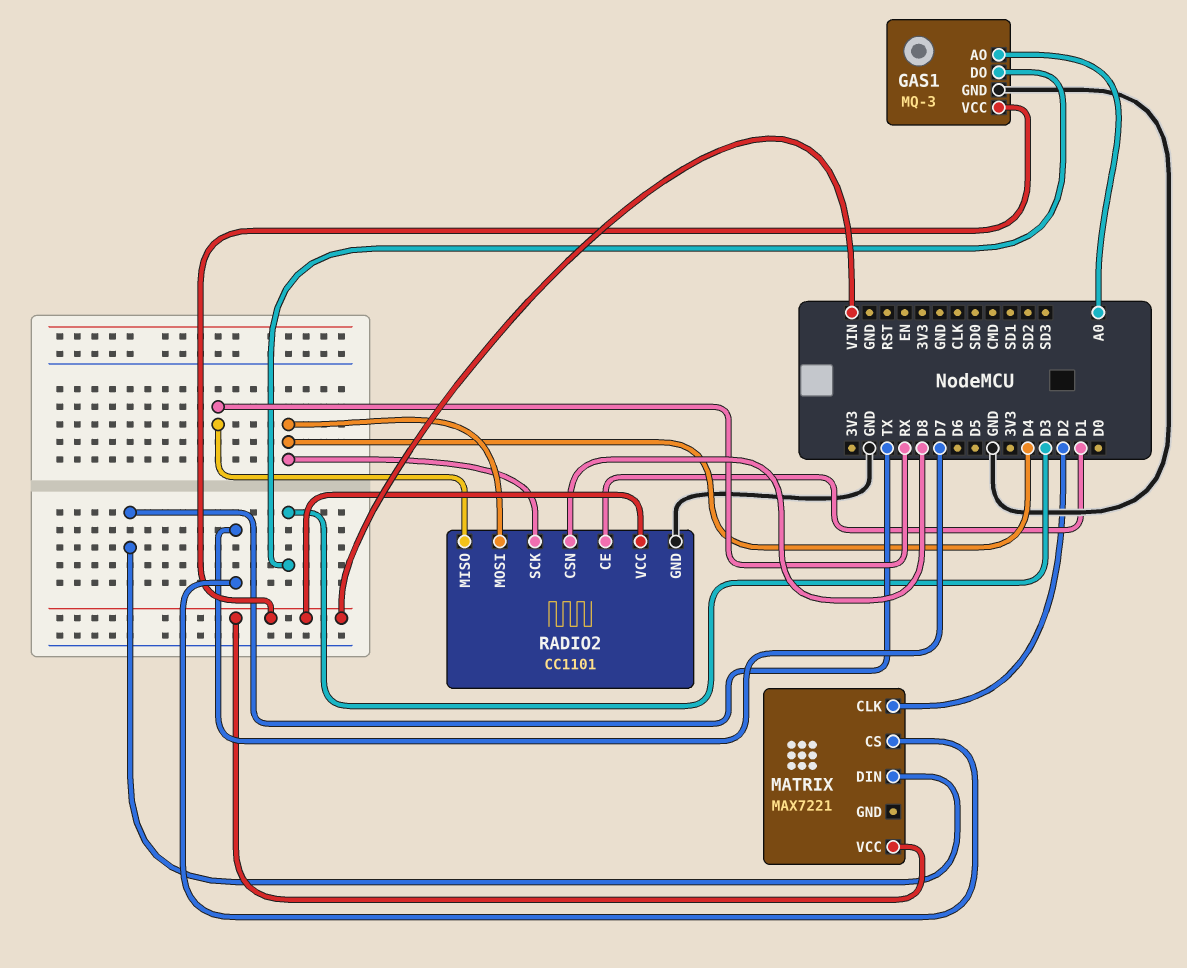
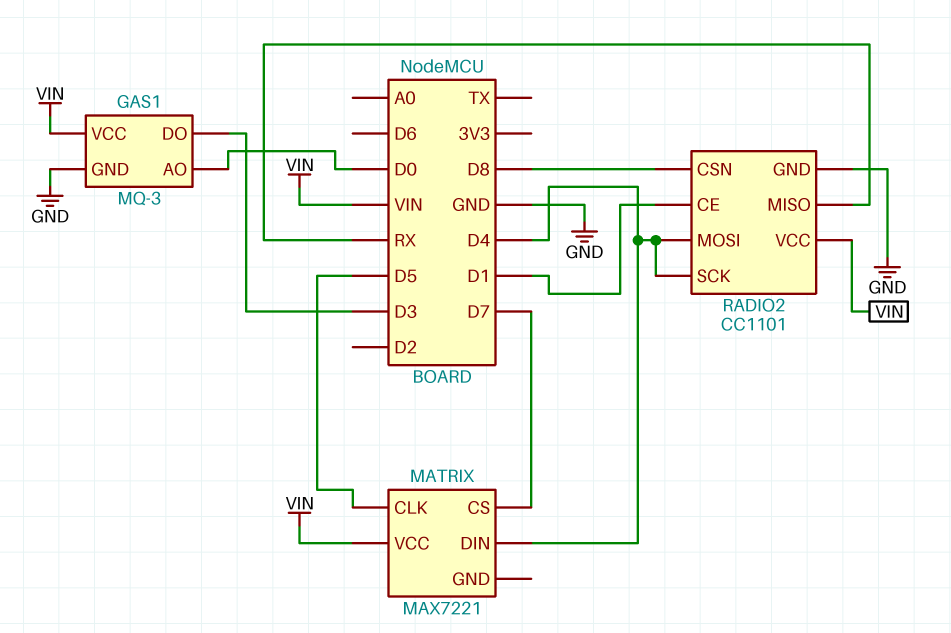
GAS1 pin AO: A0 -> D0
MATRIX pin CLK: D2 -> D5
MATRIX pin DIN: TX -> D4

